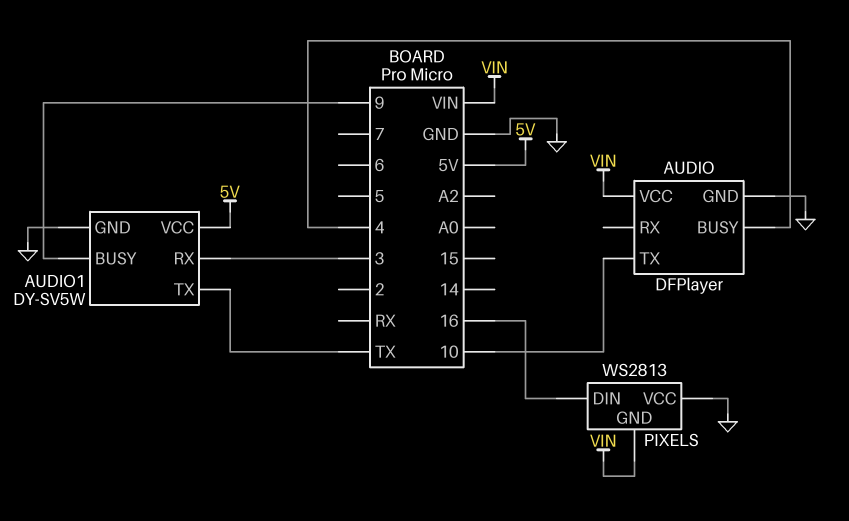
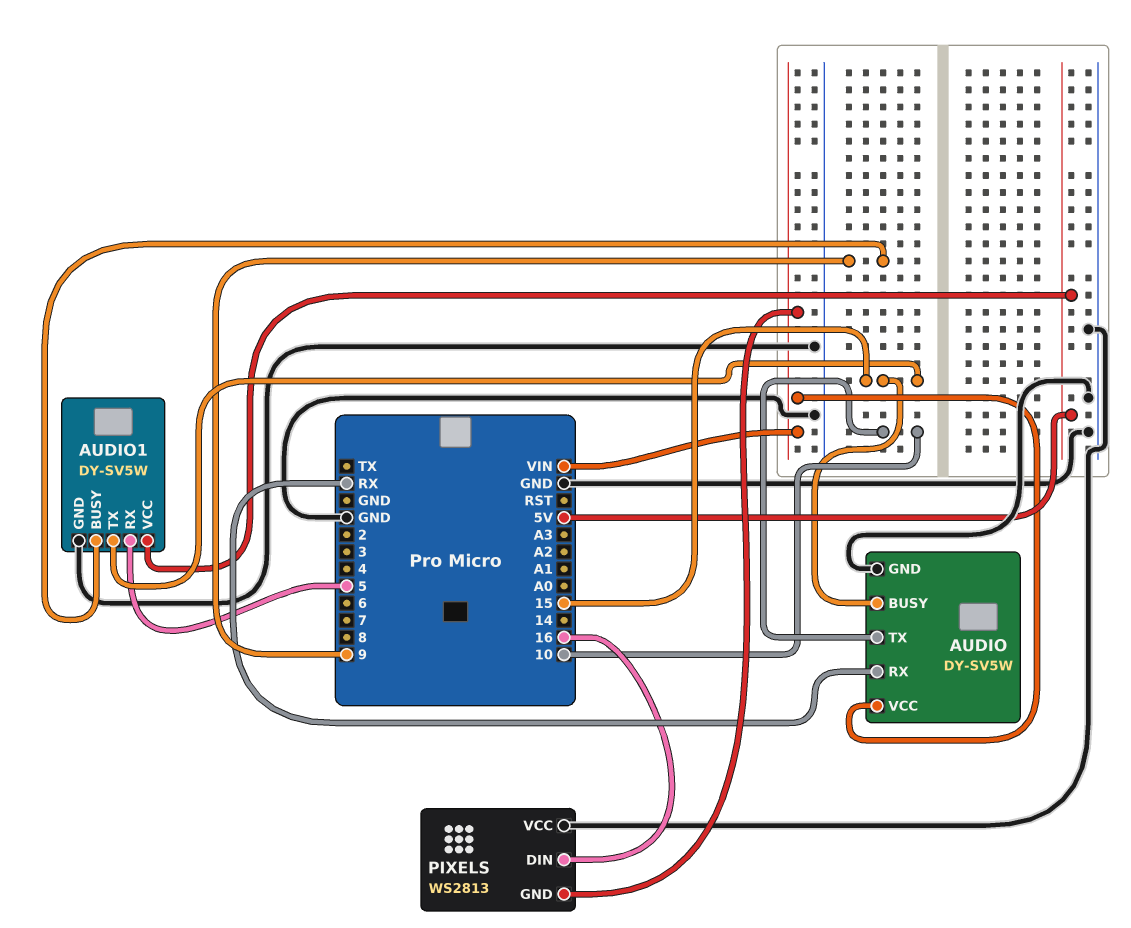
AUDIO: DFPlayer -> DY-SV5W
AUDIO pin BUSY: 4 -> 15
AUDIO pin RX: none -> RX
AUDIO1 pin RX: 3 -> 5
AUDIO1 pin TX: TX -> 15

